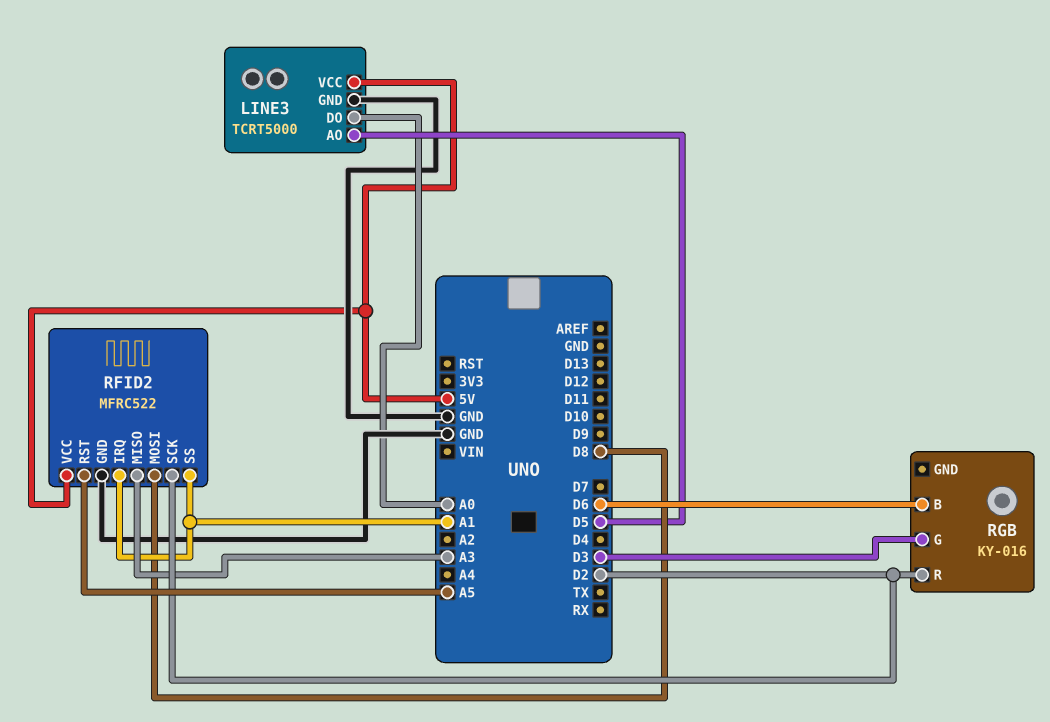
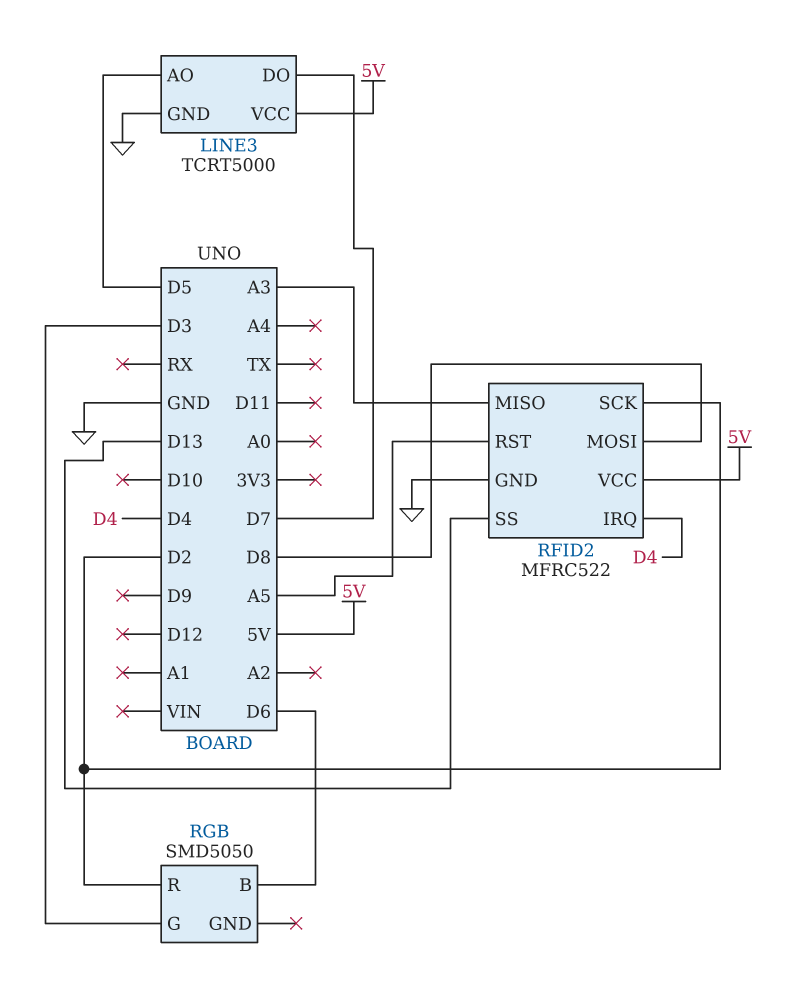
LINE3 pin DO: A0 -> D7
RFID2 pin IRQ: A1 -> D4
RFID2 pin SS: A1 -> D13
RGB: KY-016 -> SMD5050

